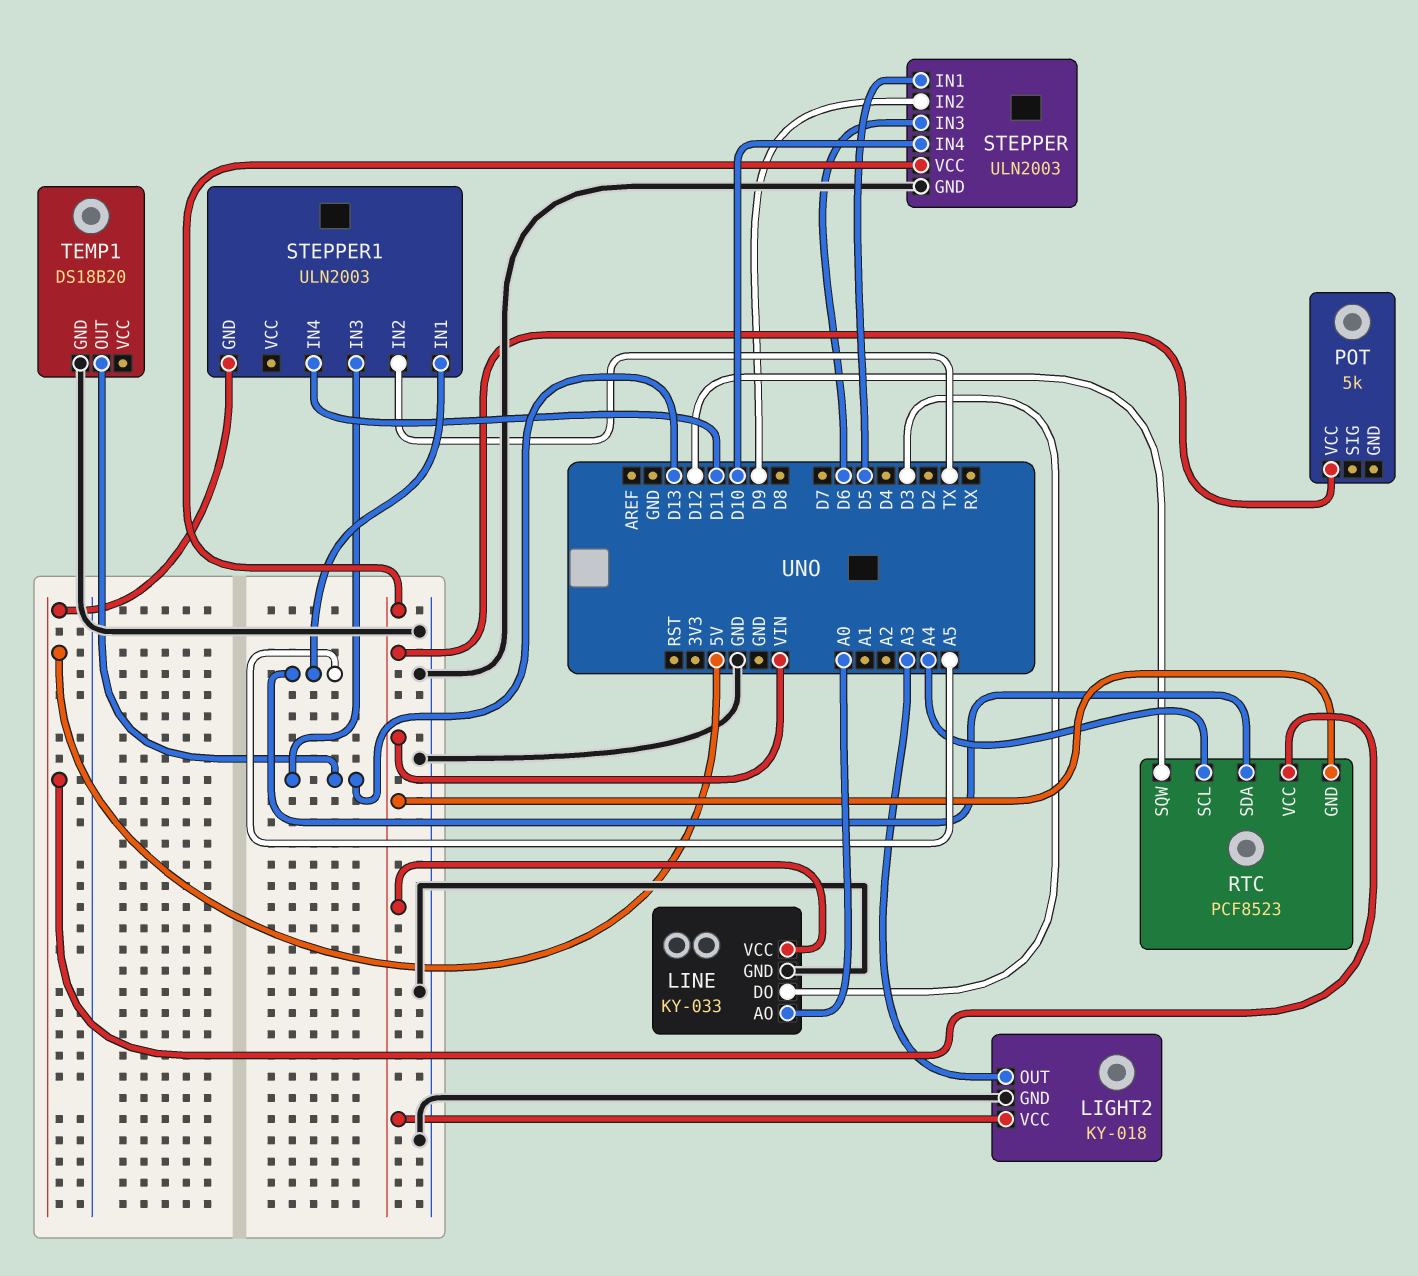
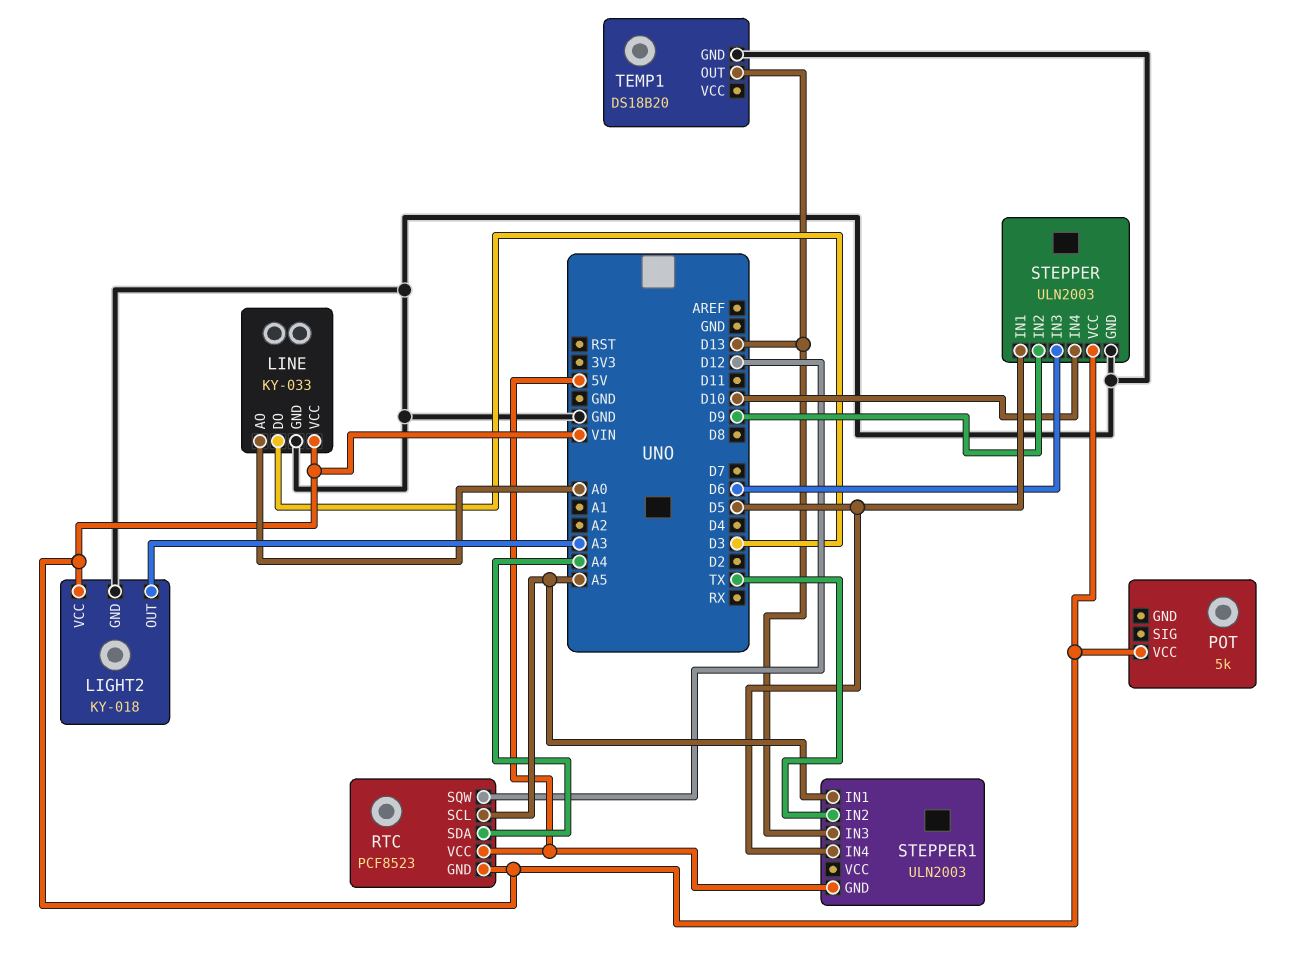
RTC pin SCL: A4 -> A5
RTC pin SDA: A5 -> A4
STEPPER1 pin IN4: D11 -> D5

